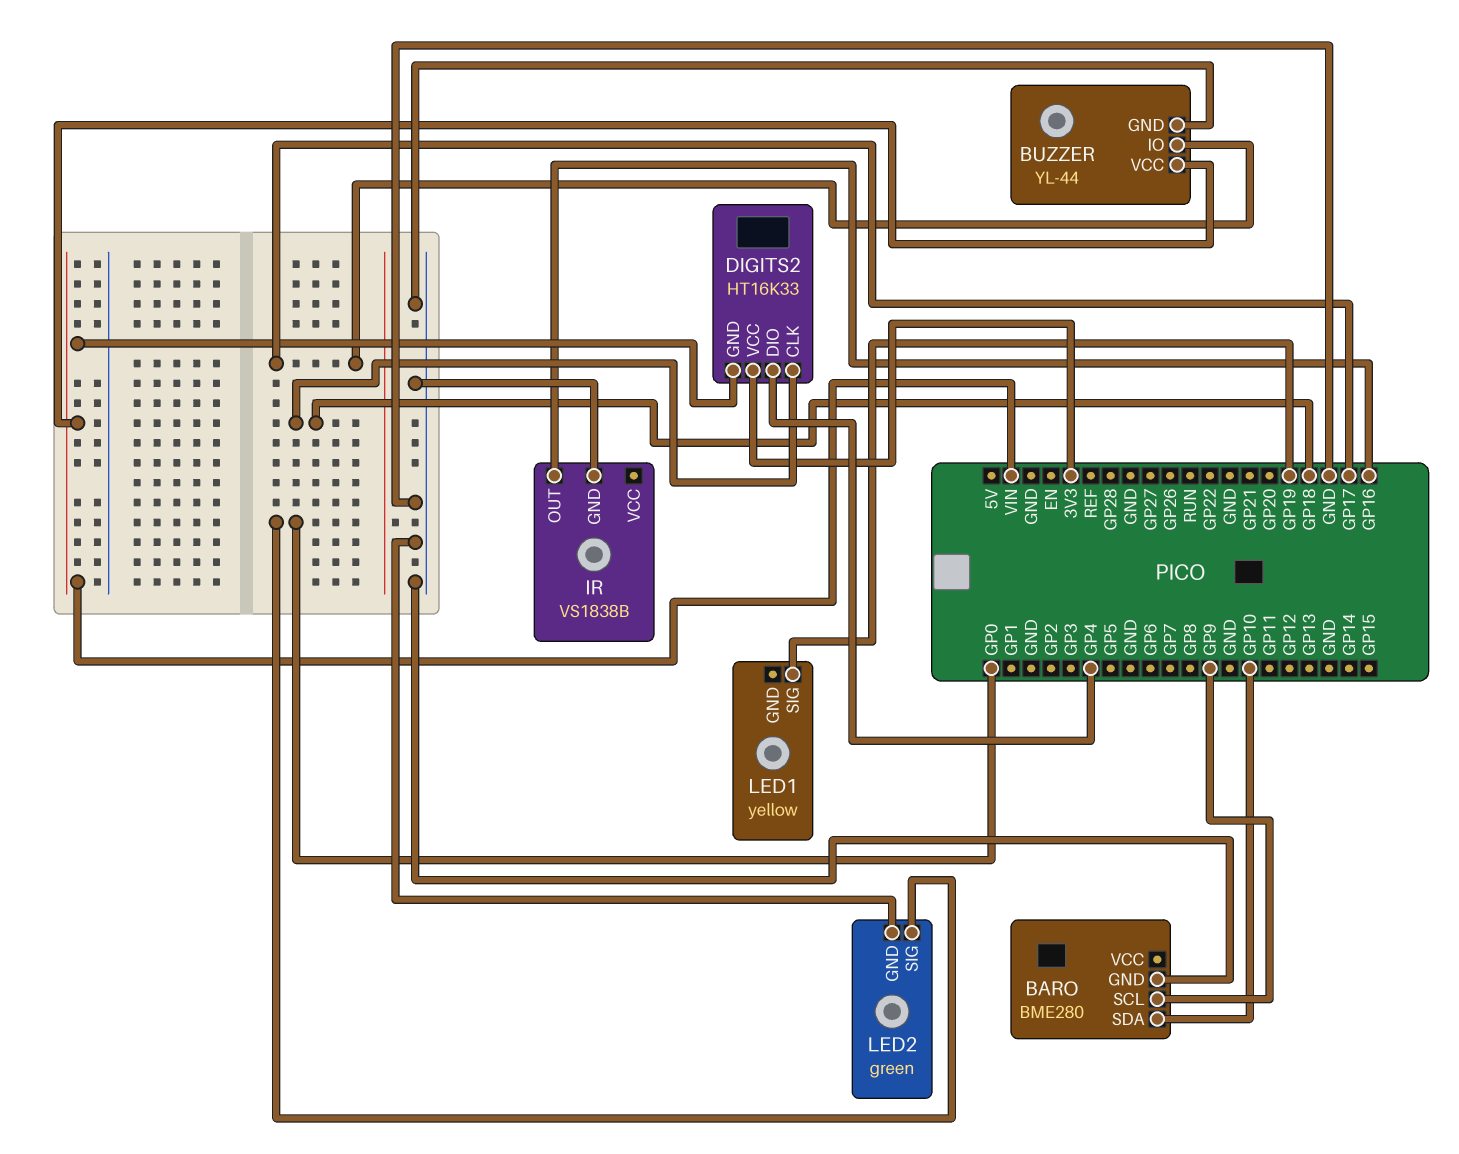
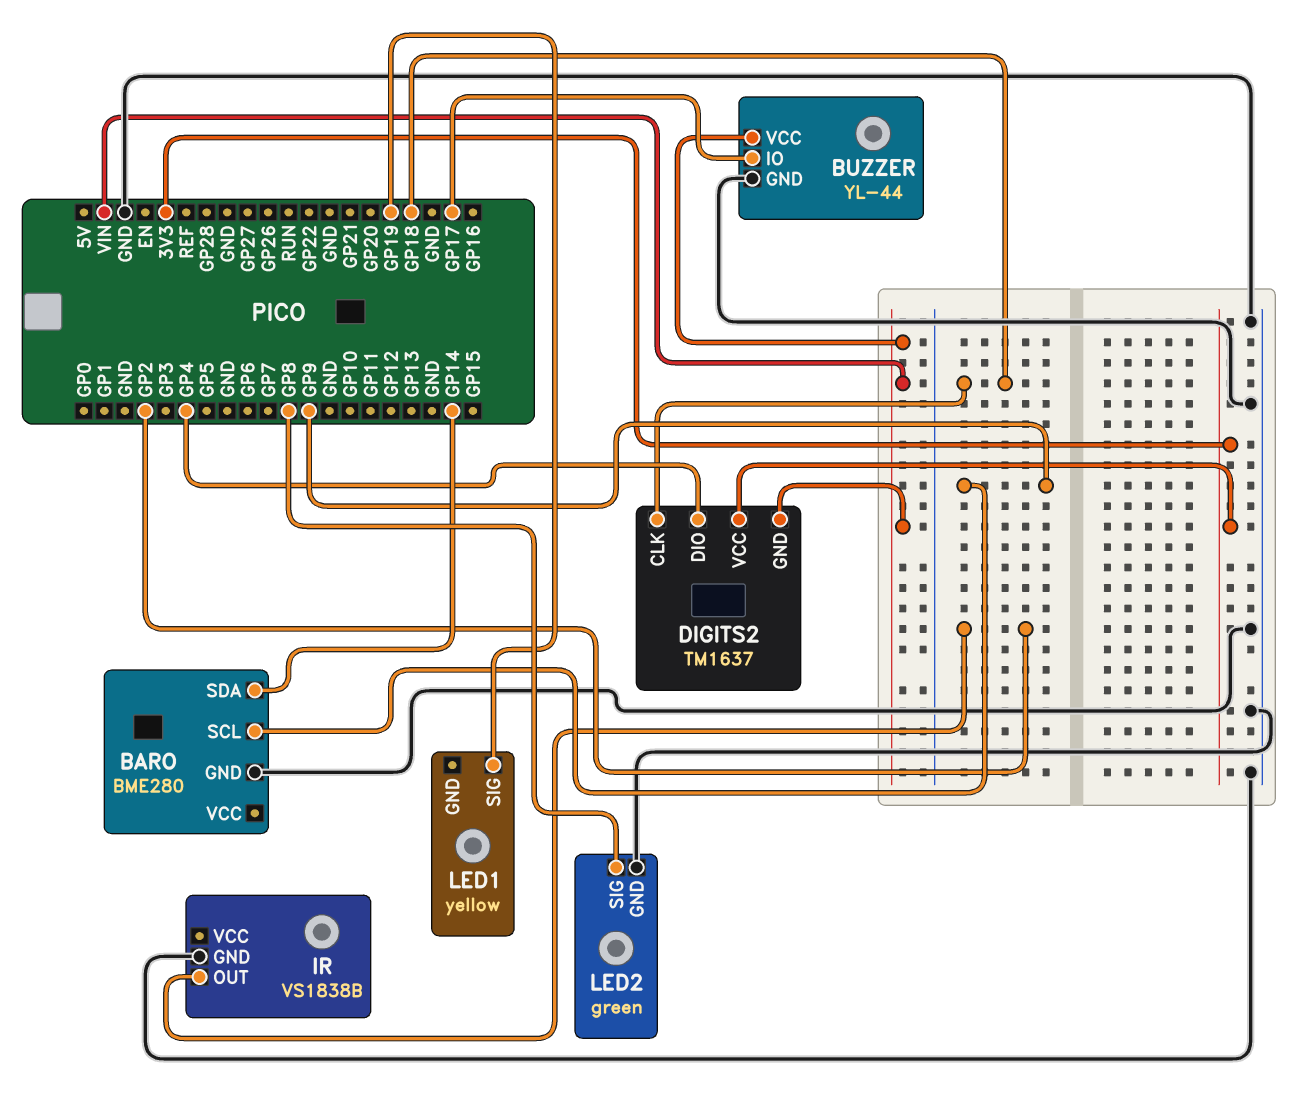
BARO pin SDA: GP10 -> GP14
DIGITS2: HT16K33 -> TM1637
IR pin OUT: GP16 -> GP2
LED2 pin SIG: GP0 -> GP8

